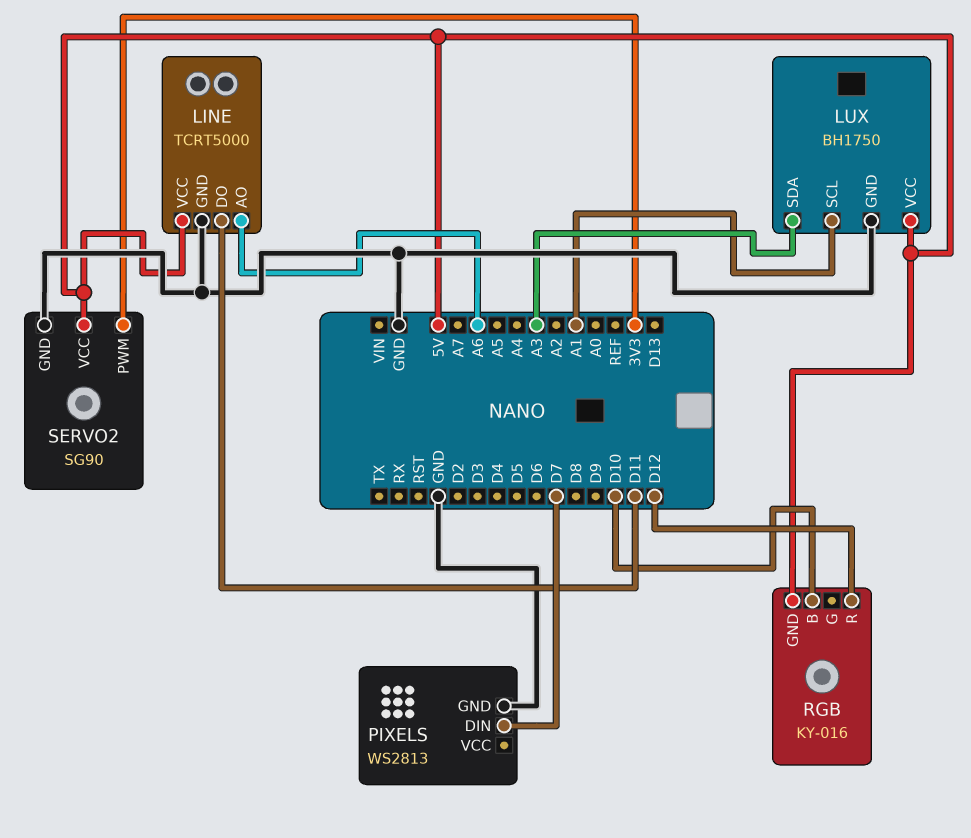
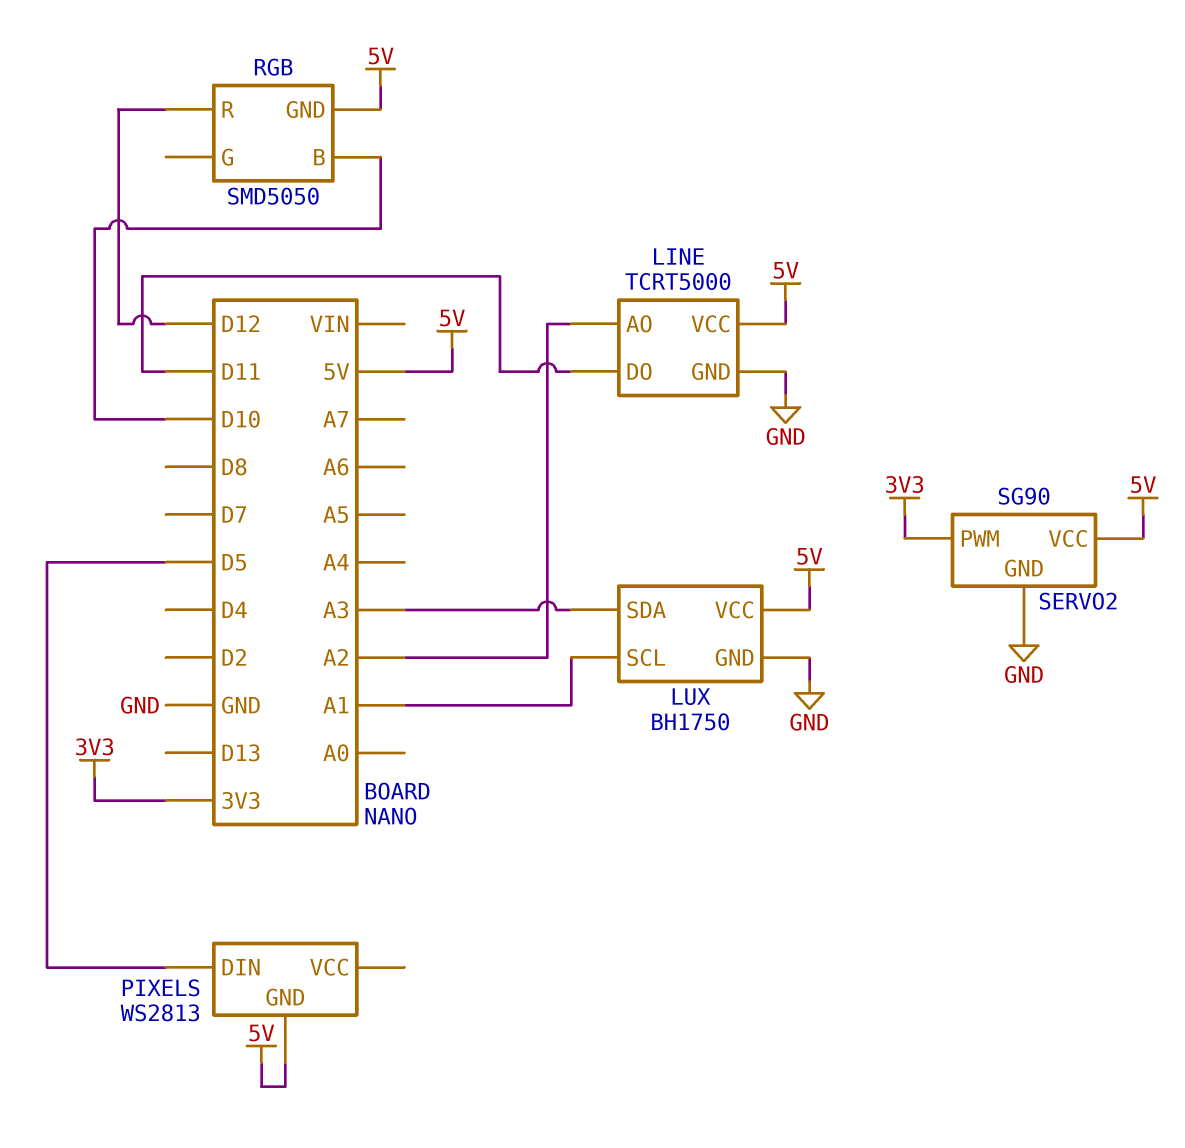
LINE pin AO: A6 -> A2
PIXELS pin DIN: D7 -> D5
PIXELS pin GND: GND -> 5V
RGB: KY-016 -> SMD5050

